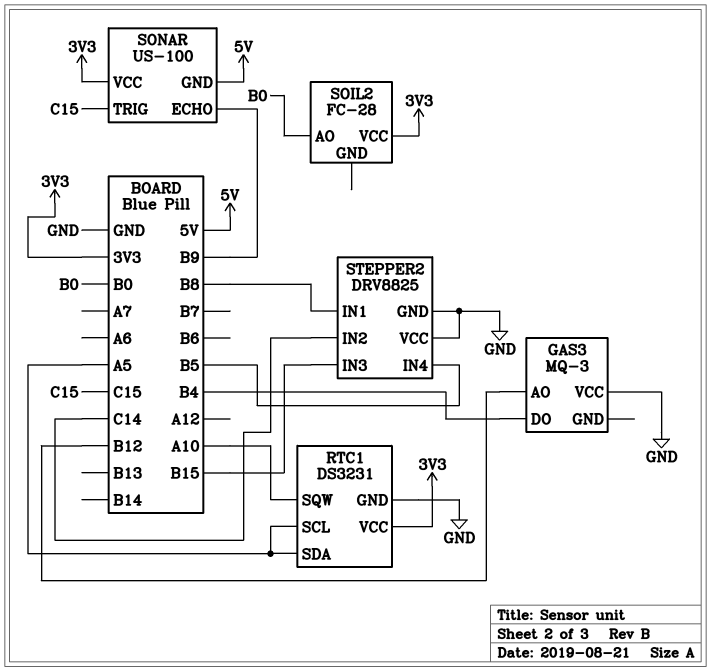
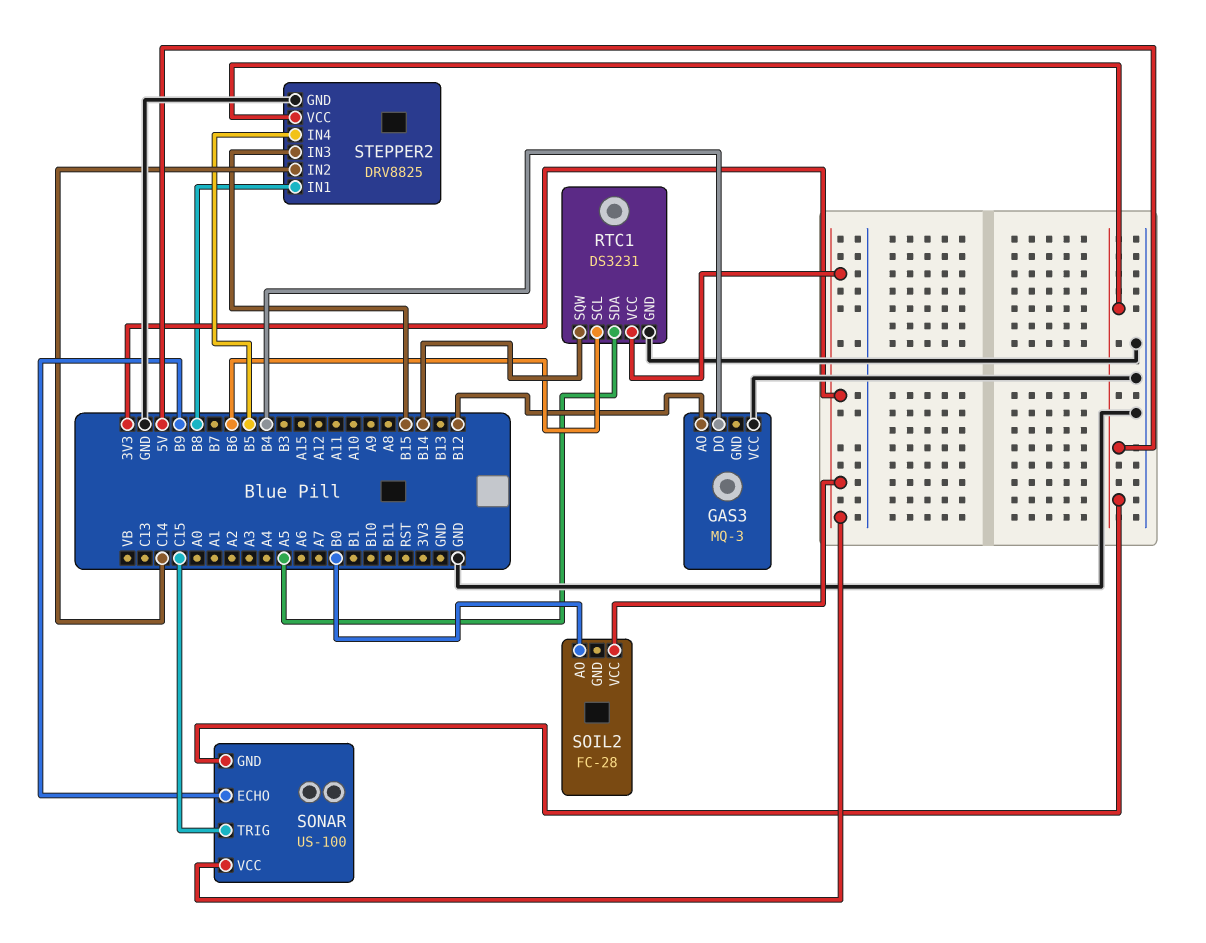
RTC1 pin SCL: A5 -> B6
RTC1 pin SQW: A10 -> B14
STEPPER2 pin VCC: GND -> 5V

